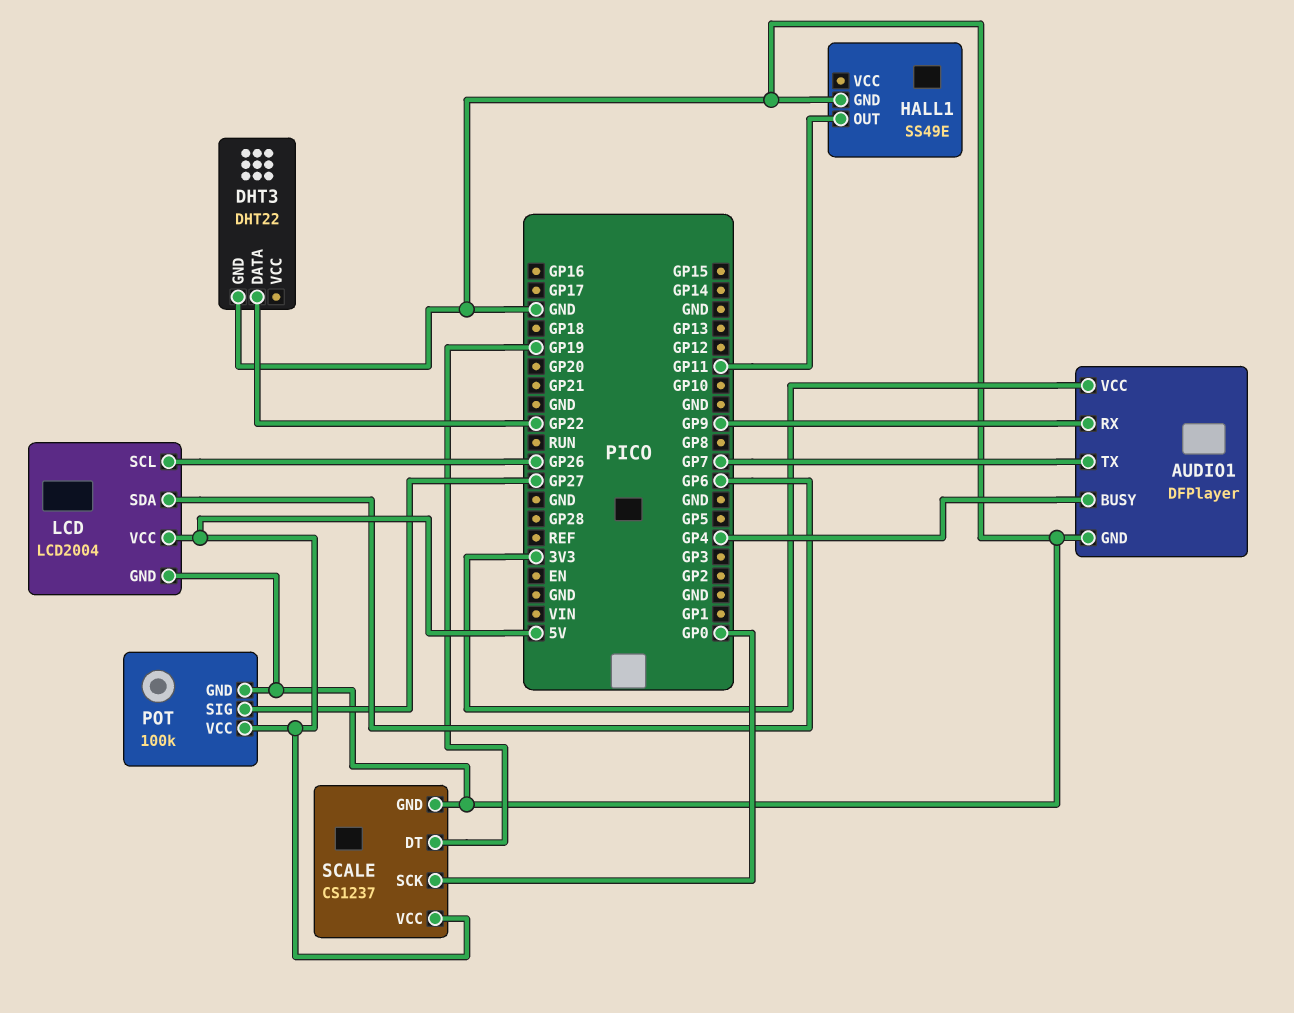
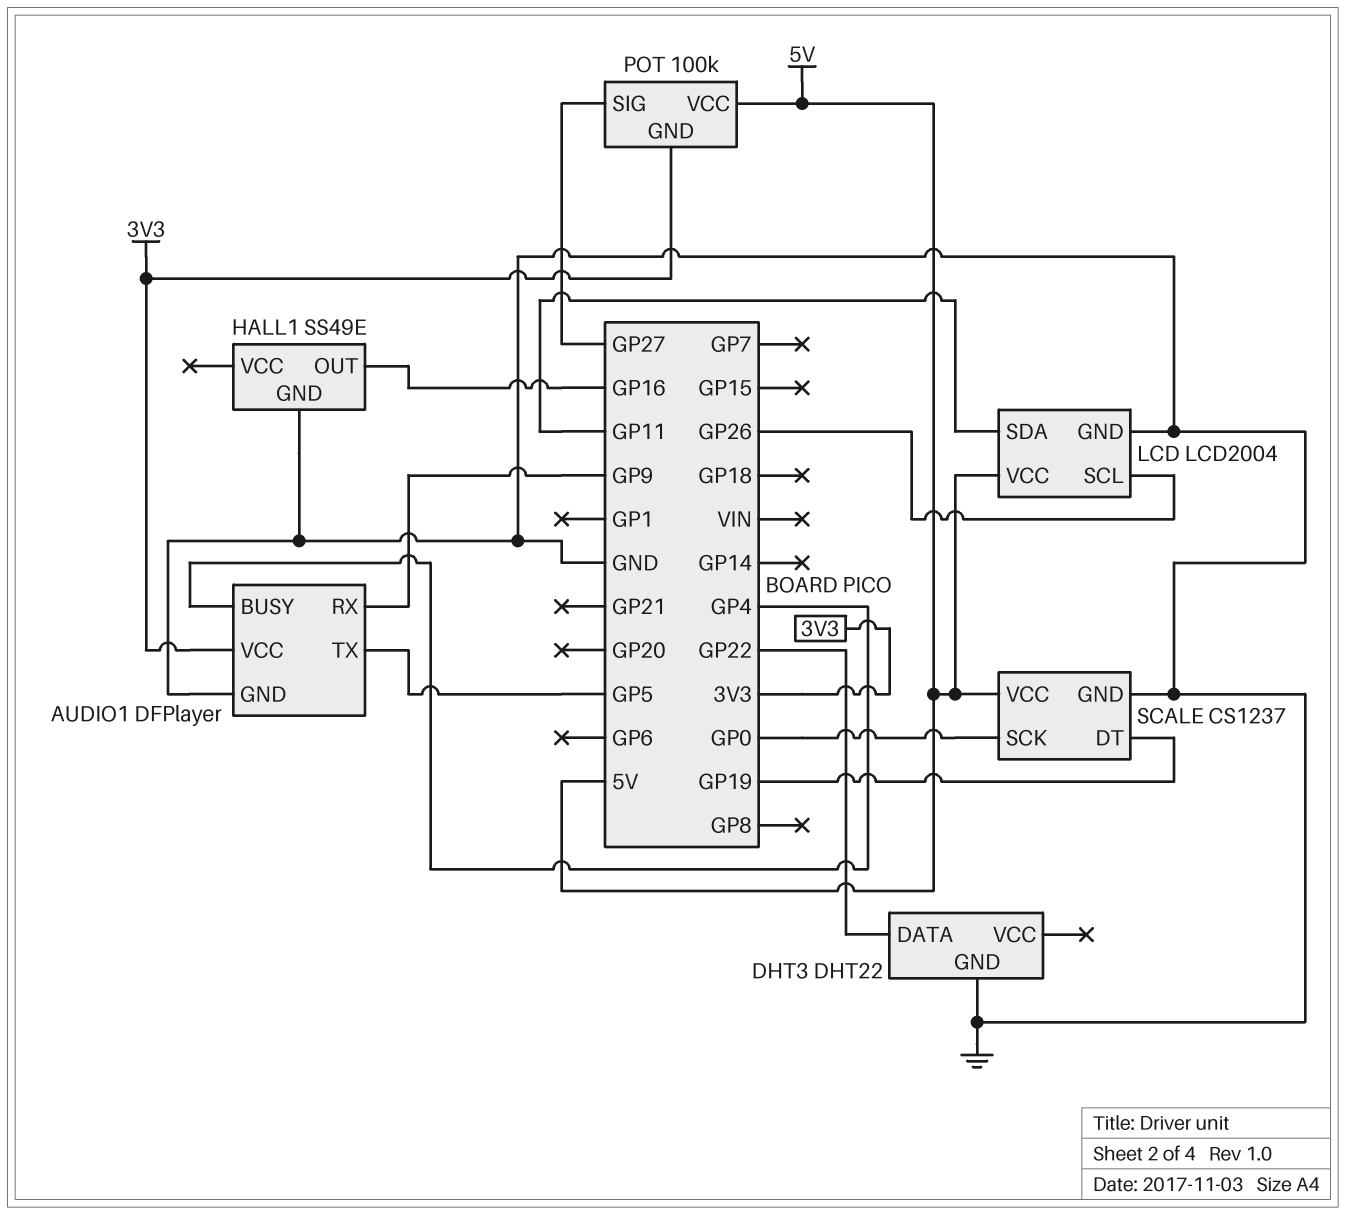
AUDIO1 pin TX: GP7 -> GP5
HALL1 pin OUT: GP11 -> GP16
LCD pin SDA: GP6 -> GP11
POT pin GND: GND -> 3V3

